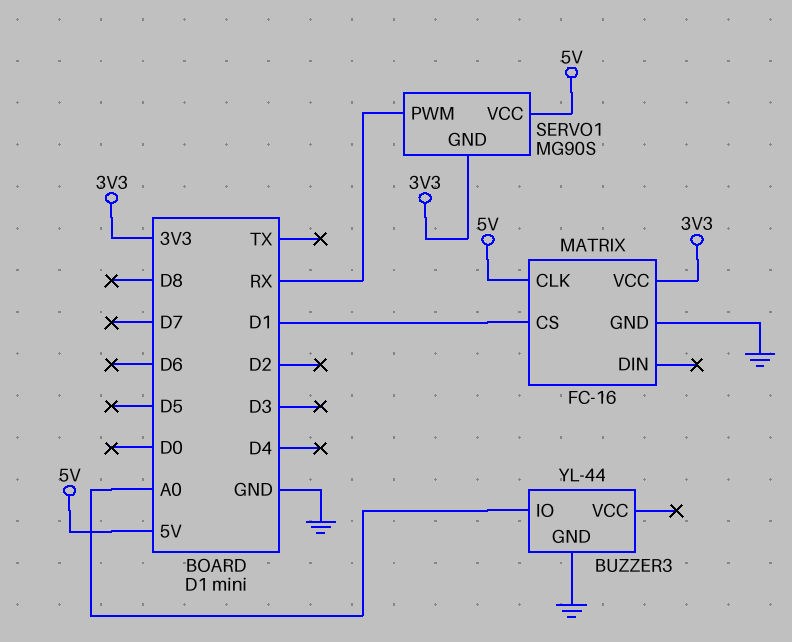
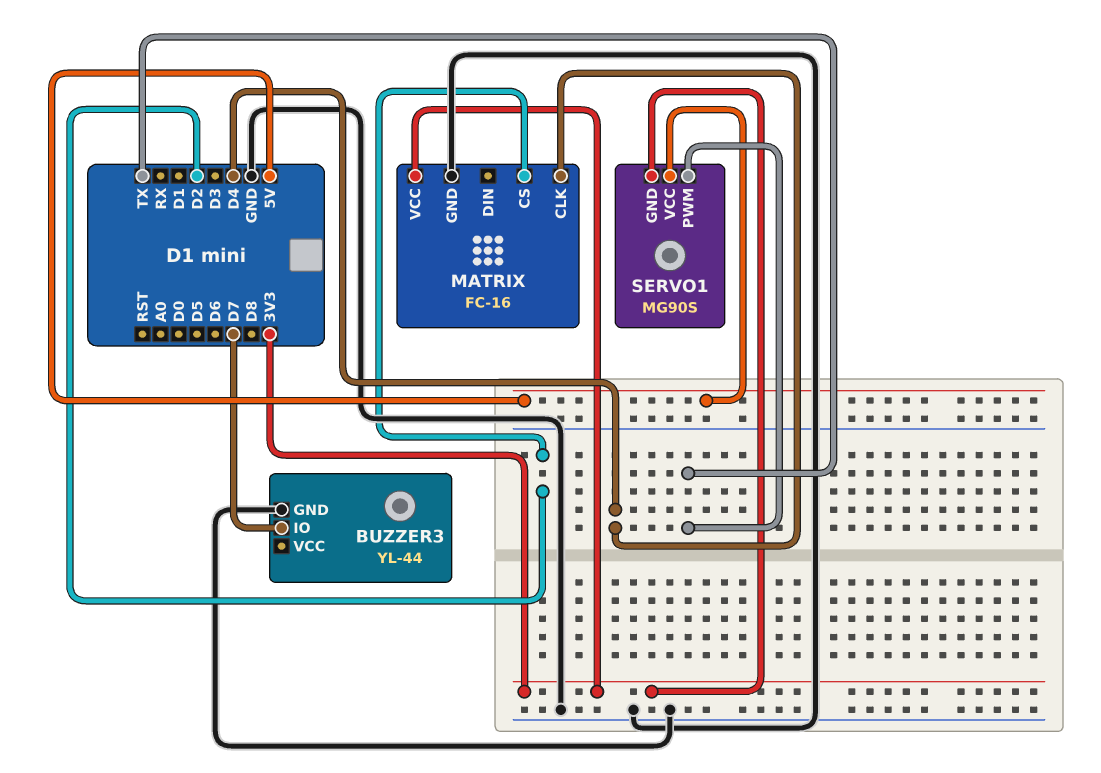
BUZZER3 pin IO: A0 -> D7
MATRIX pin CLK: 5V -> D4
MATRIX pin CS: D1 -> D2
SERVO1 pin PWM: RX -> TX

